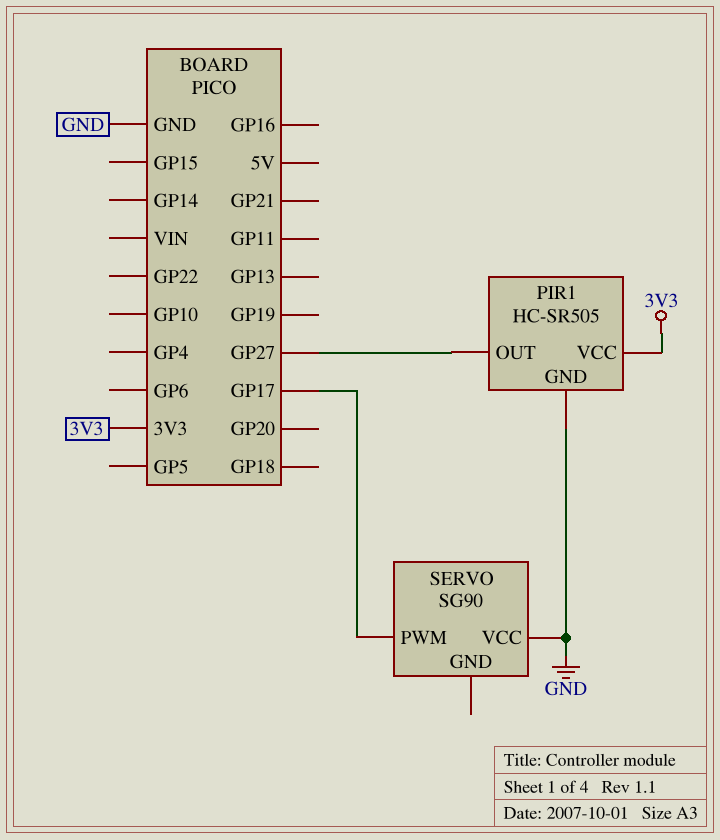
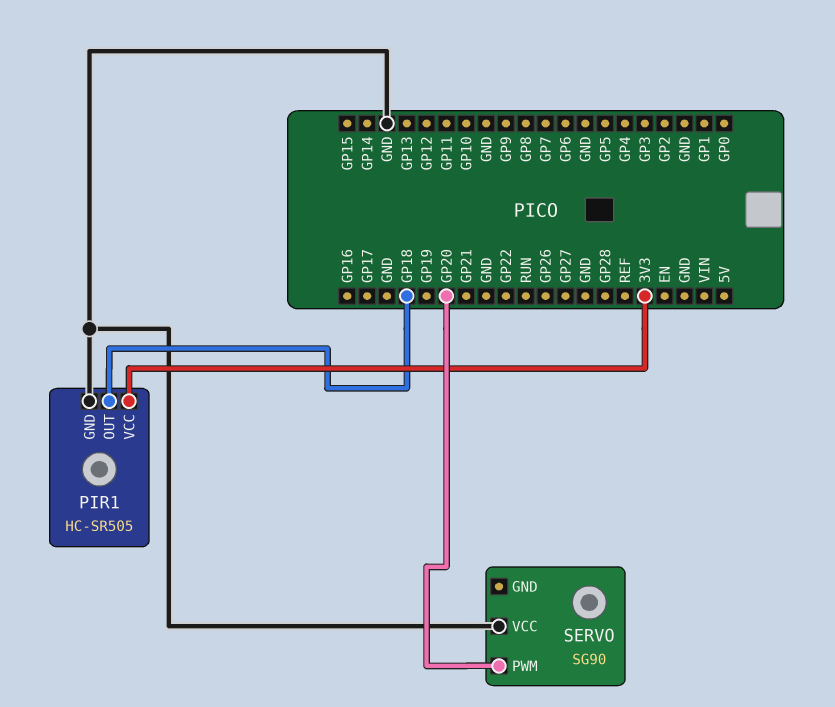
PIR1 pin OUT: GP27 -> GP18
SERVO pin PWM: GP17 -> GP20

